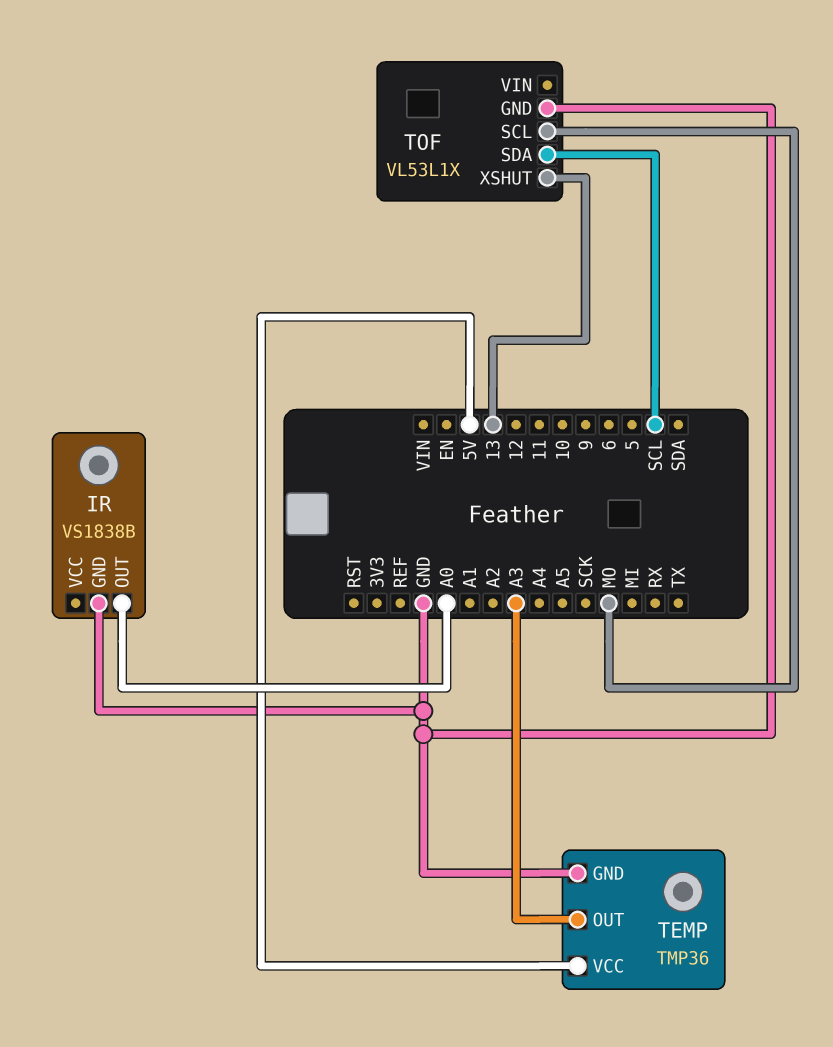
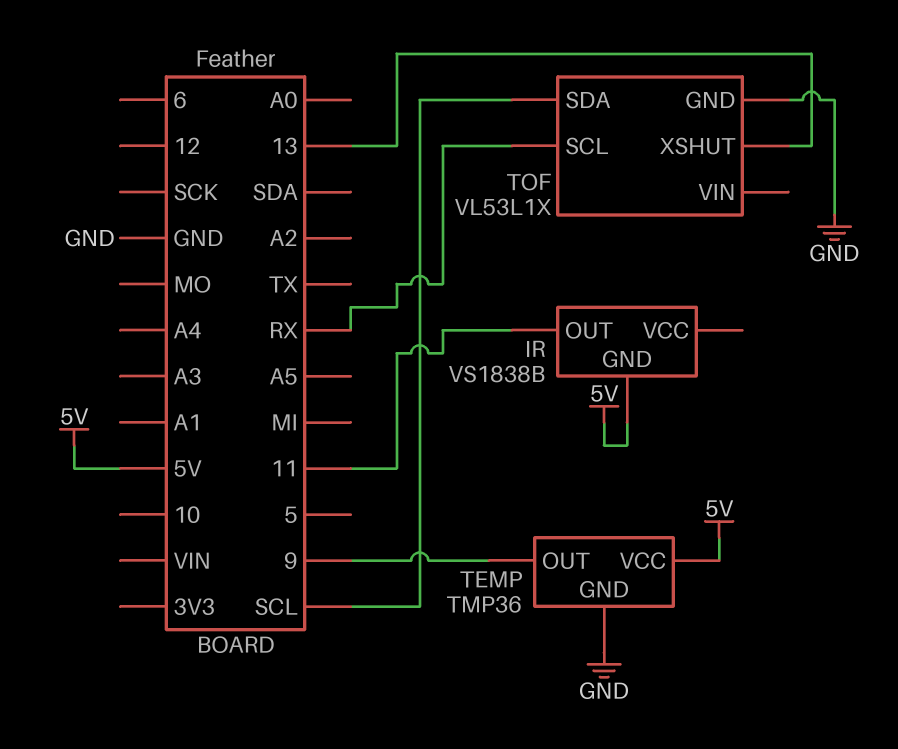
IR pin GND: GND -> 5V
IR pin OUT: A0 -> 11
TEMP pin OUT: A3 -> 9
TOF pin SCL: MO -> RX

